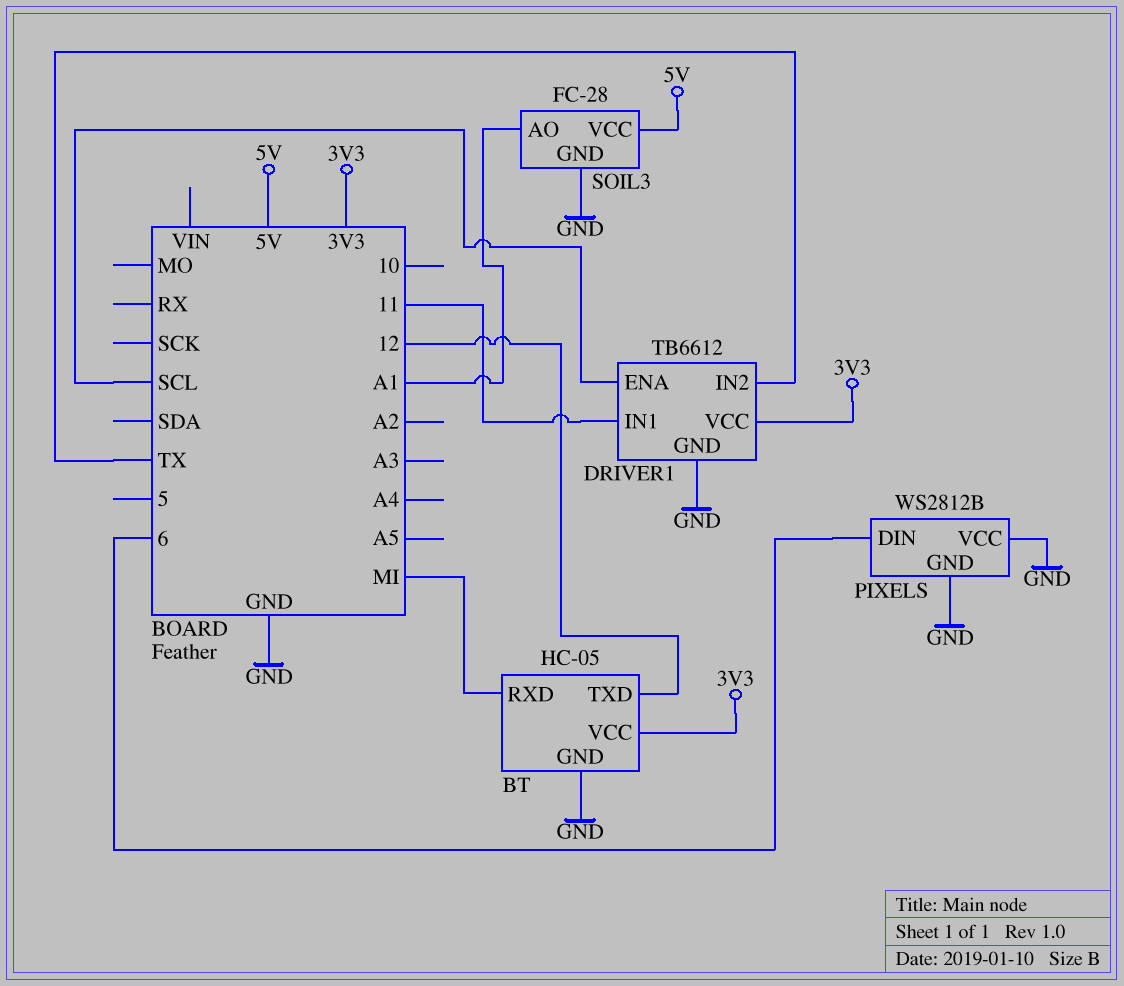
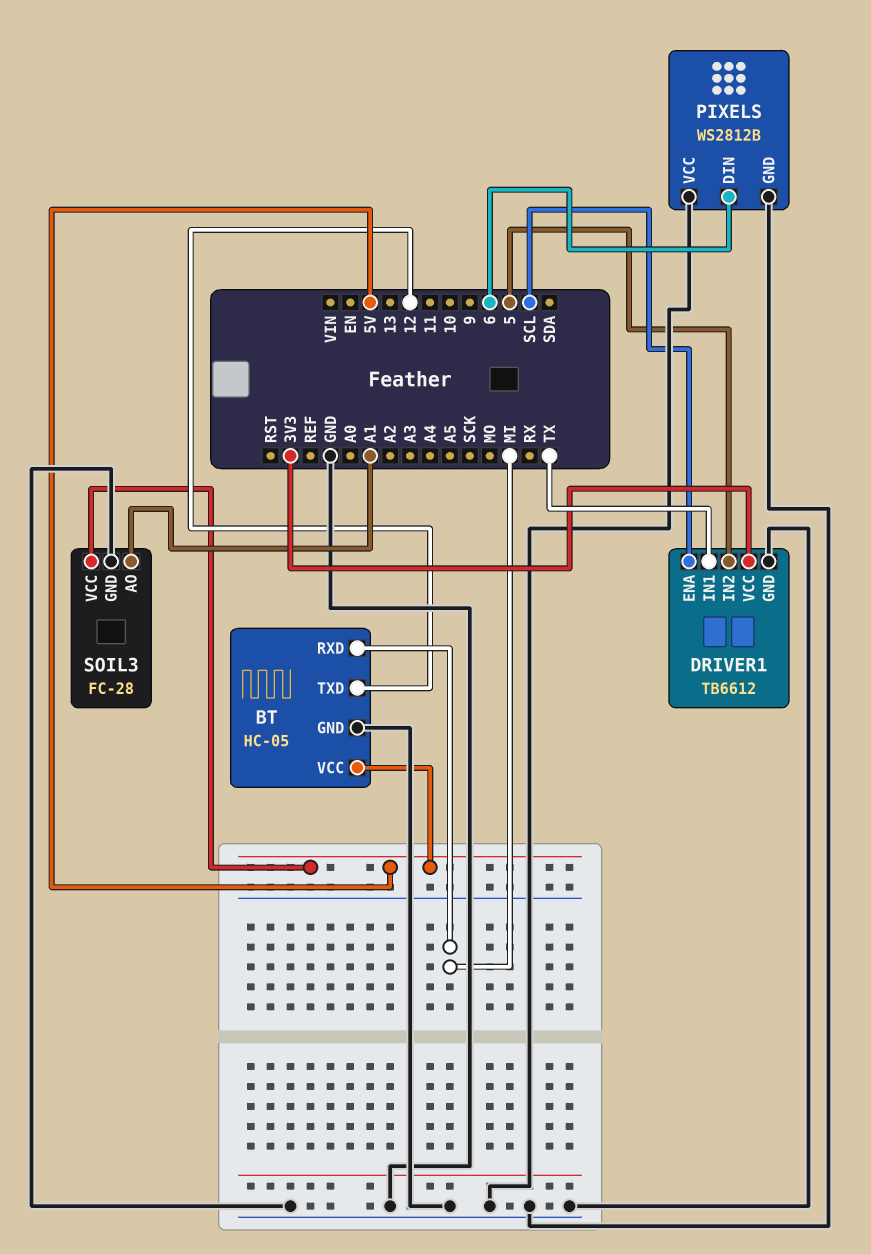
BT pin VCC: 3V3 -> 5V
DRIVER1 pin IN1: 11 -> TX
DRIVER1 pin IN2: TX -> 5

